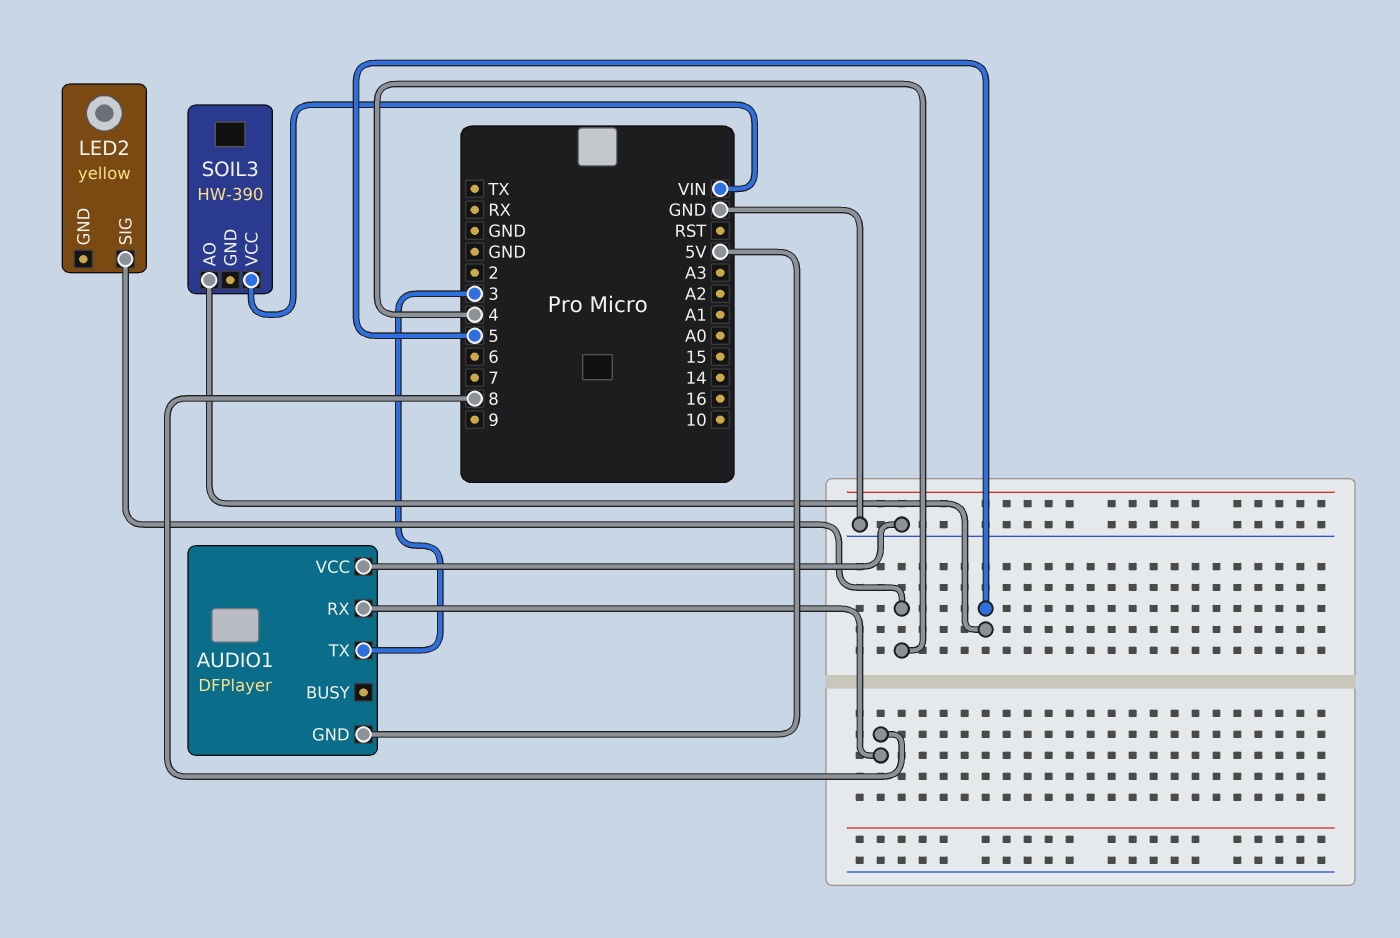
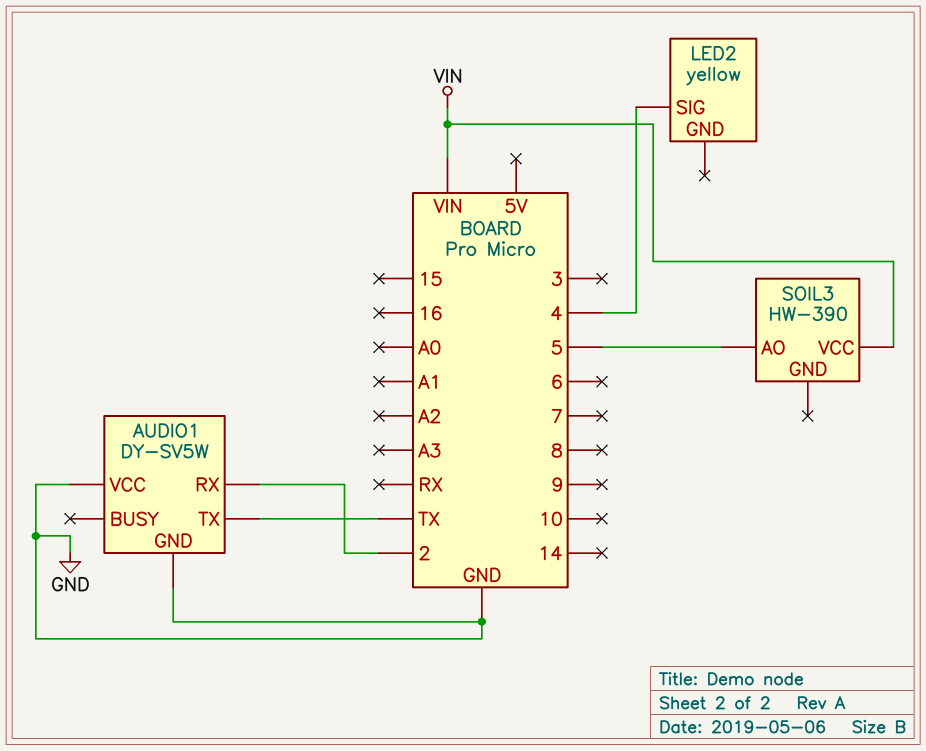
AUDIO1: DFPlayer -> DY-SV5W
AUDIO1 pin GND: 5V -> GND
AUDIO1 pin RX: 8 -> 2
AUDIO1 pin TX: 3 -> TX

